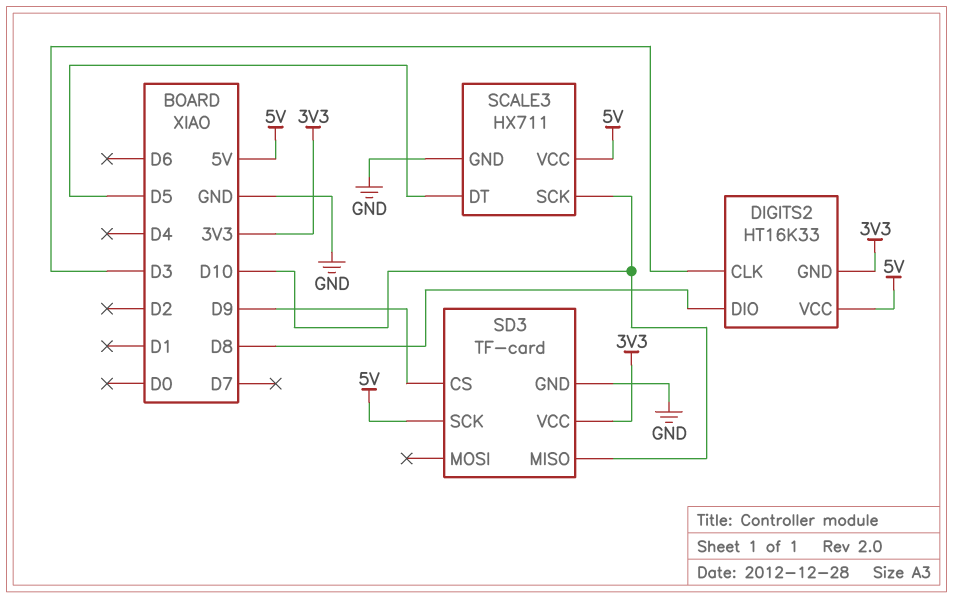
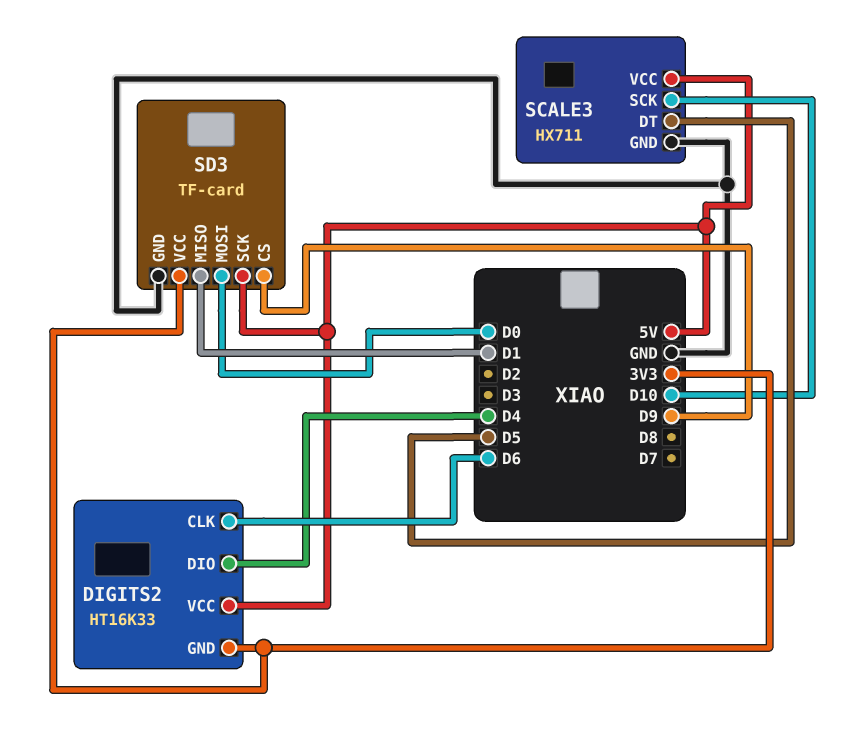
DIGITS2 pin CLK: D3 -> D6
DIGITS2 pin DIO: D8 -> D4
SD3 pin MISO: D10 -> D1
SD3 pin MOSI: none -> D0

